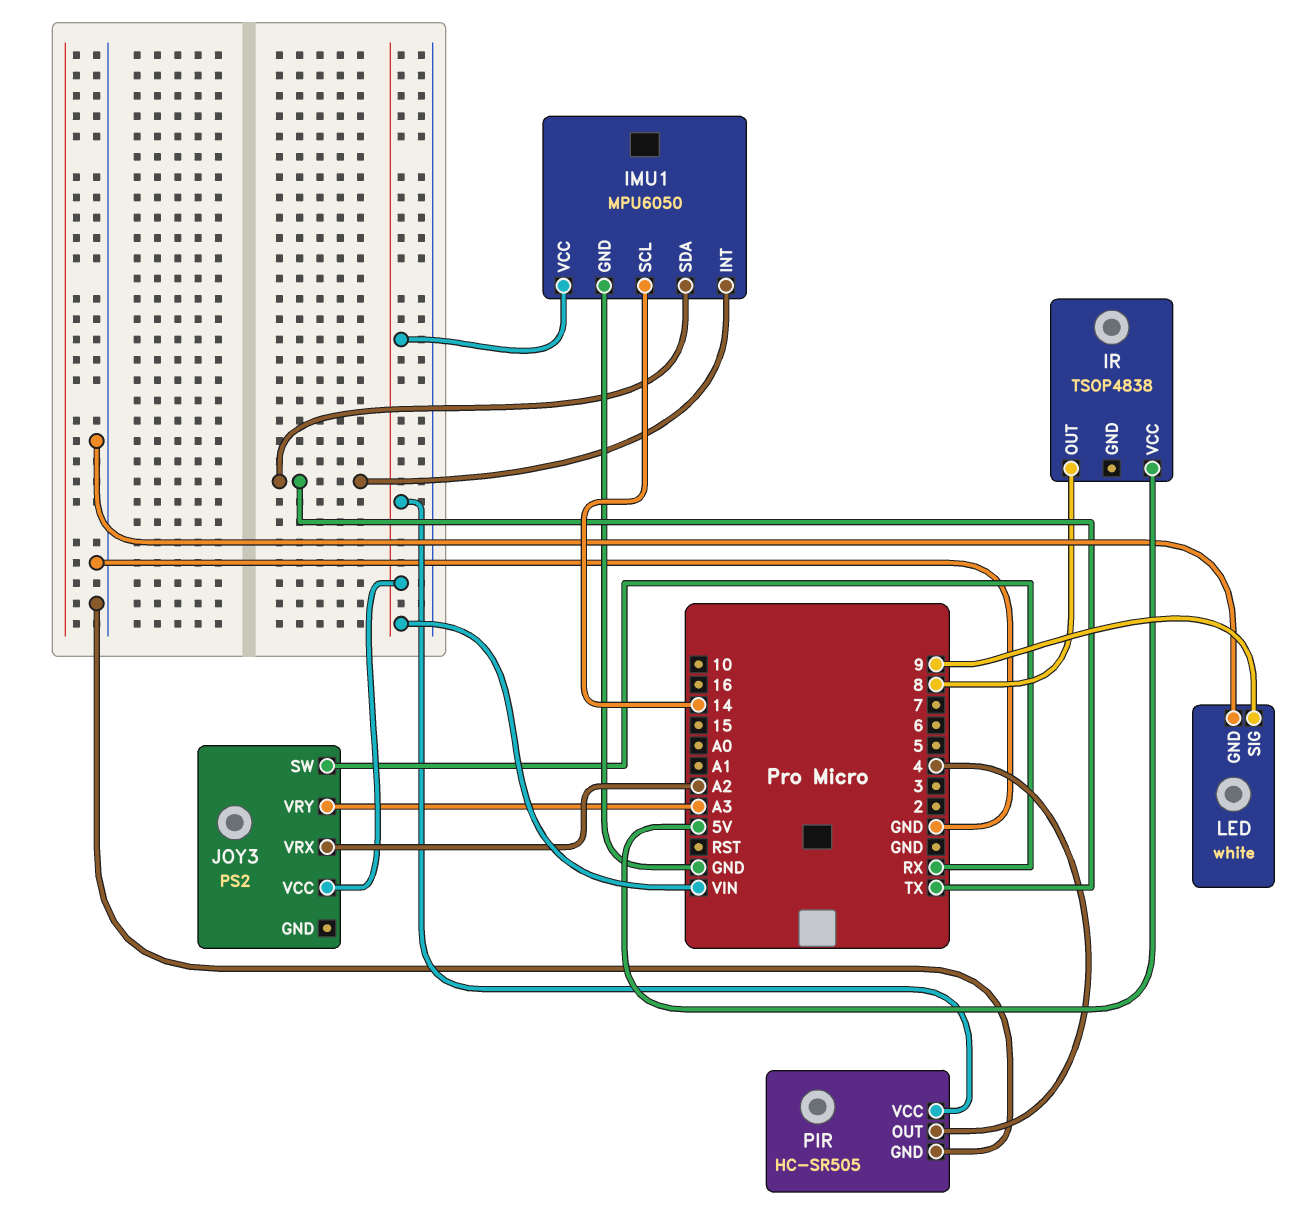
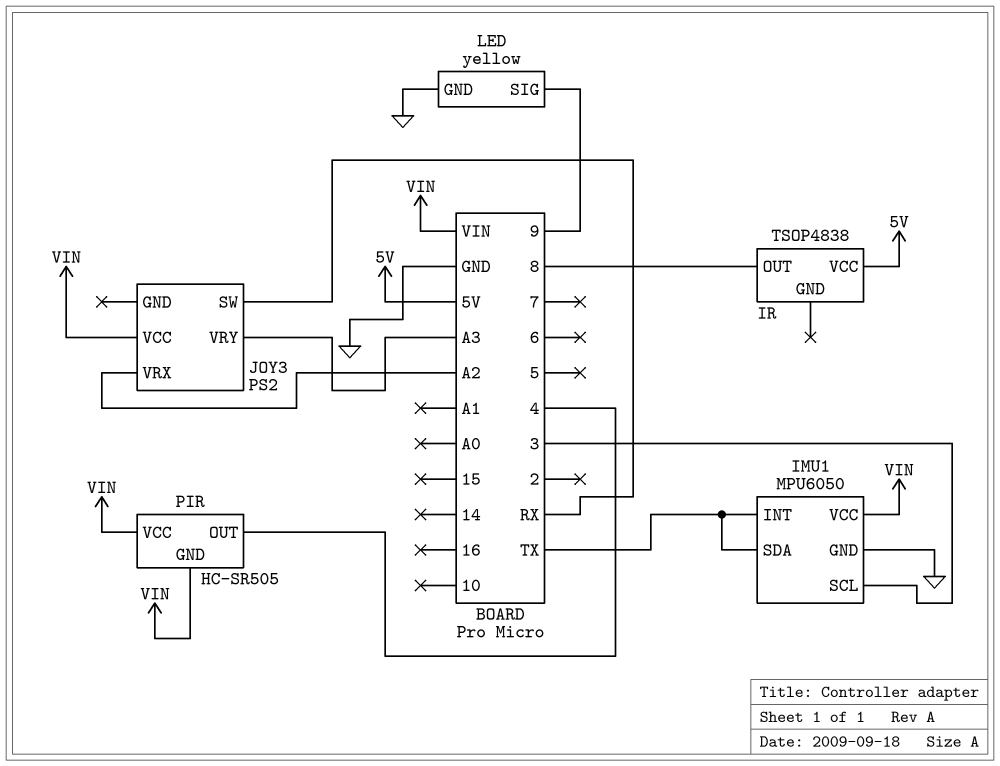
IMU1 pin SCL: 14 -> 3
LED: white -> yellow
PIR pin GND: GND -> VIN

